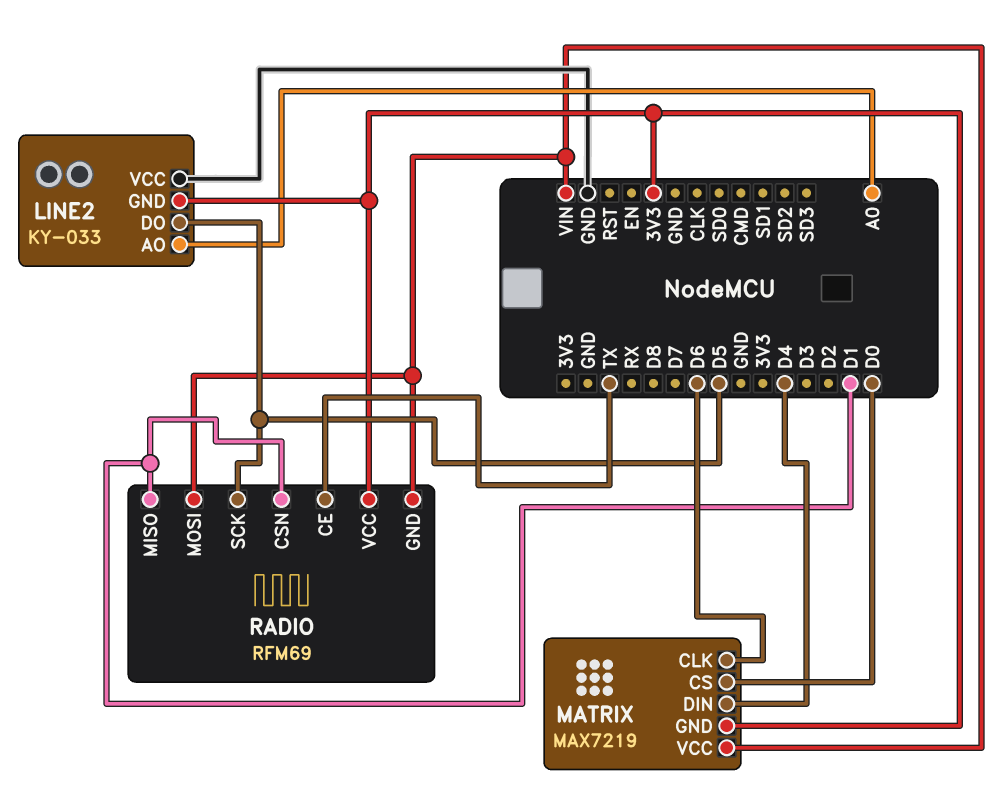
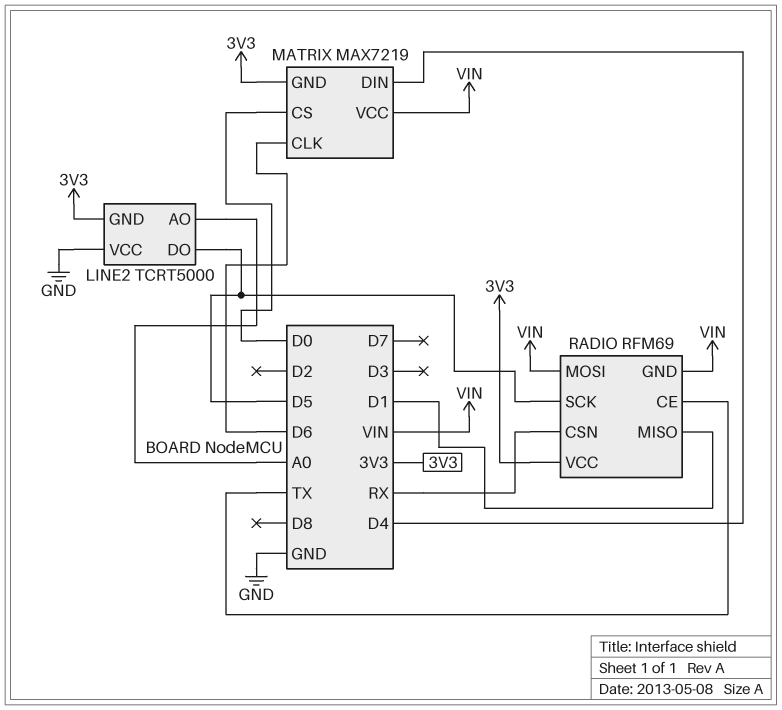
LINE2: KY-033 -> TCRT5000
RADIO pin CSN: D1 -> RX

